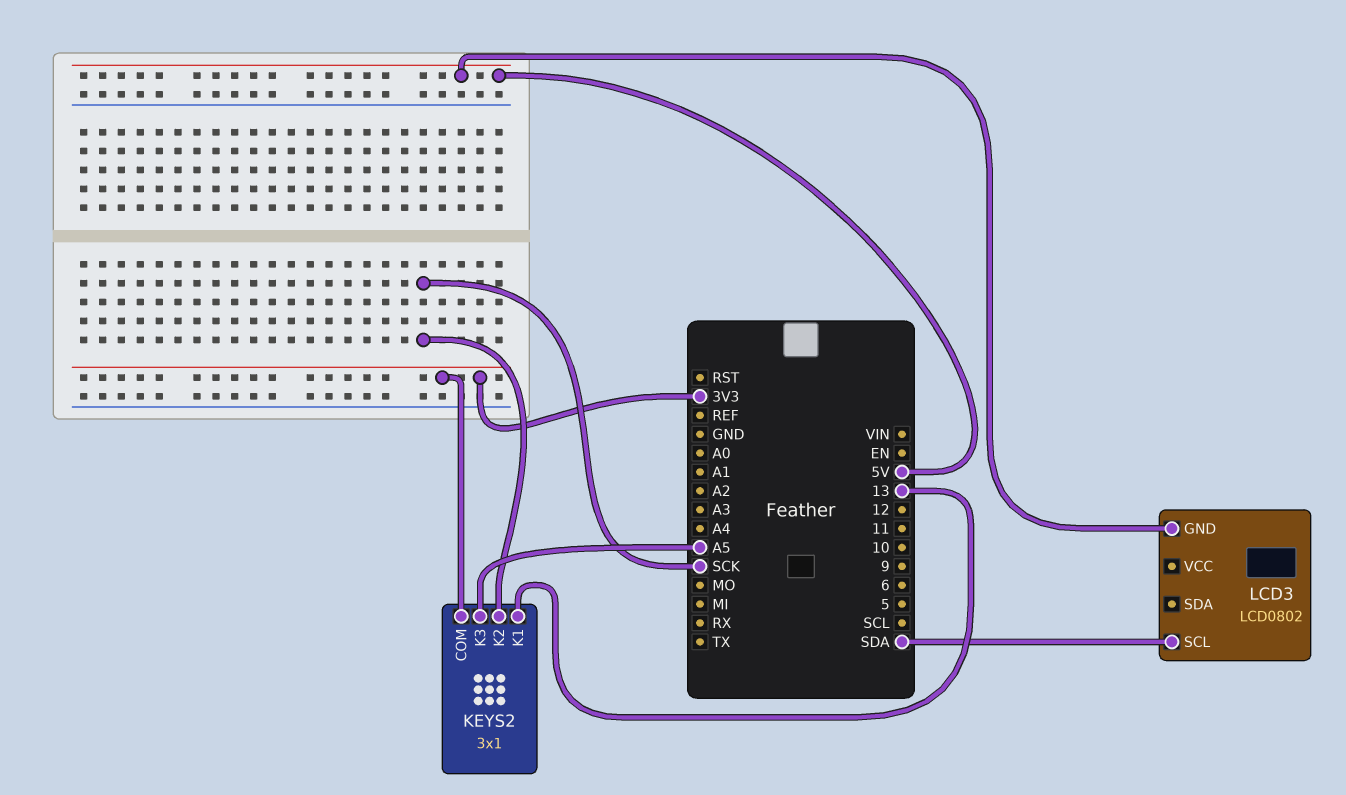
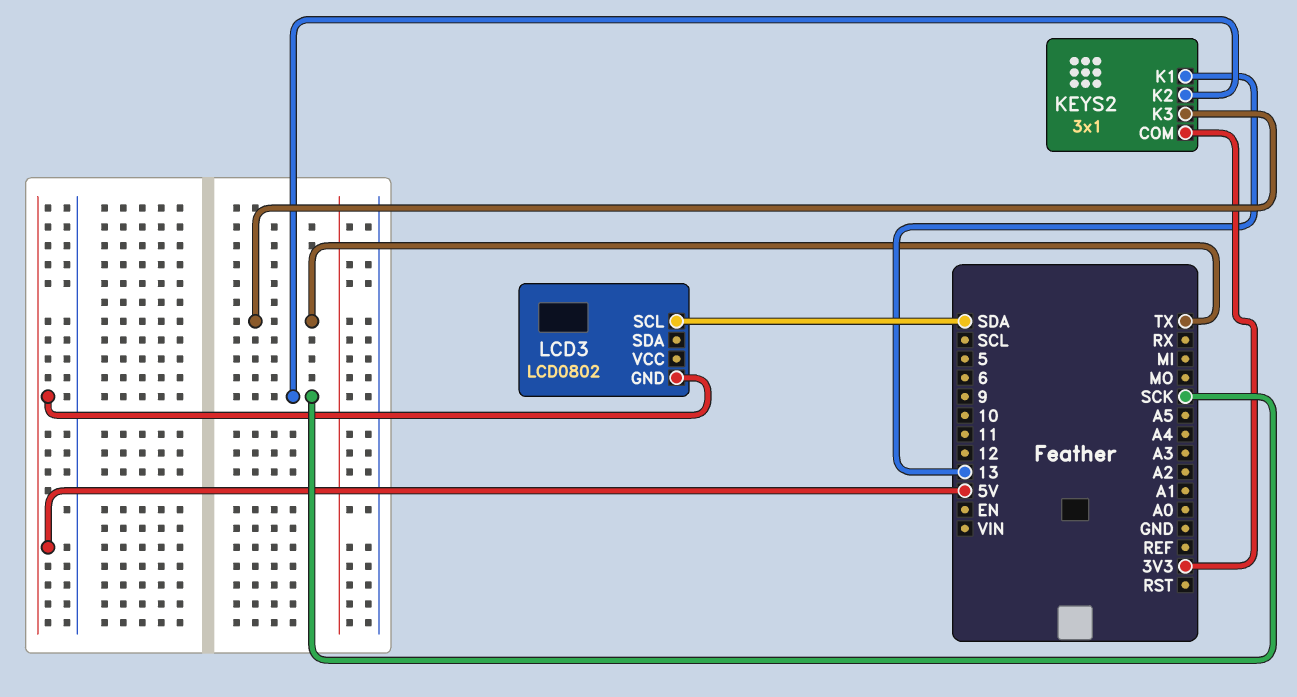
KEYS2 pin K3: A5 -> TX

